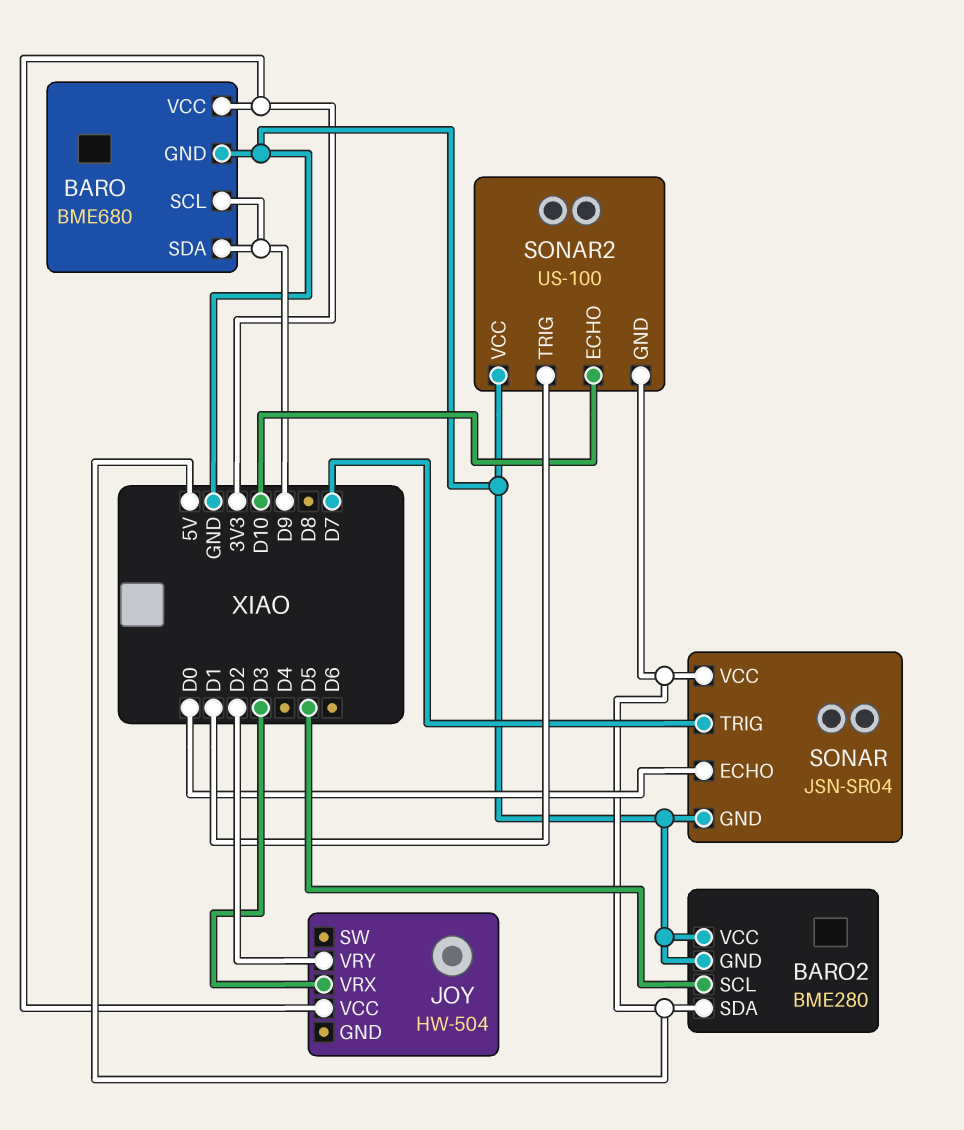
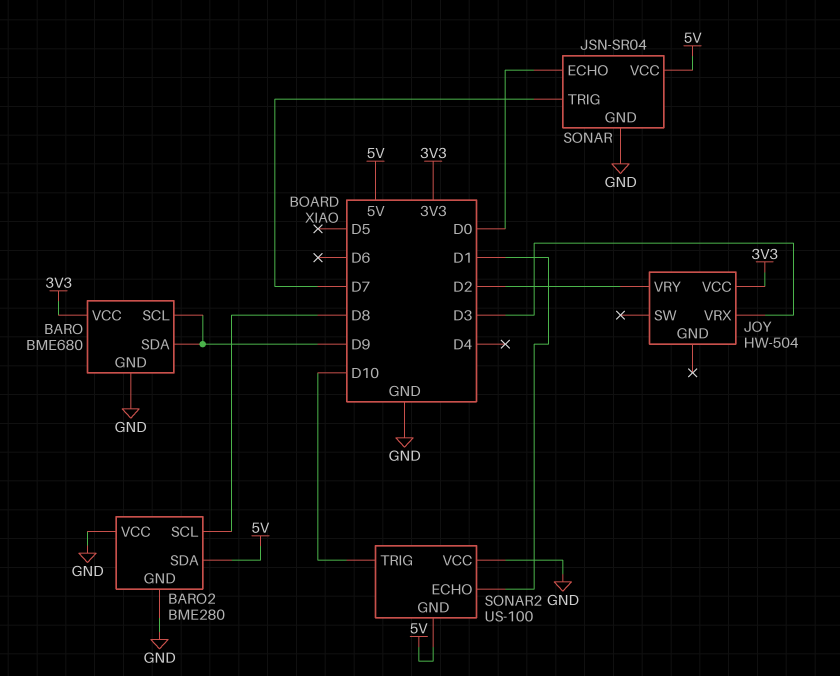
BARO2 pin SCL: D5 -> D8
SONAR2 pin ECHO: D10 -> D1
SONAR2 pin TRIG: D1 -> D10

